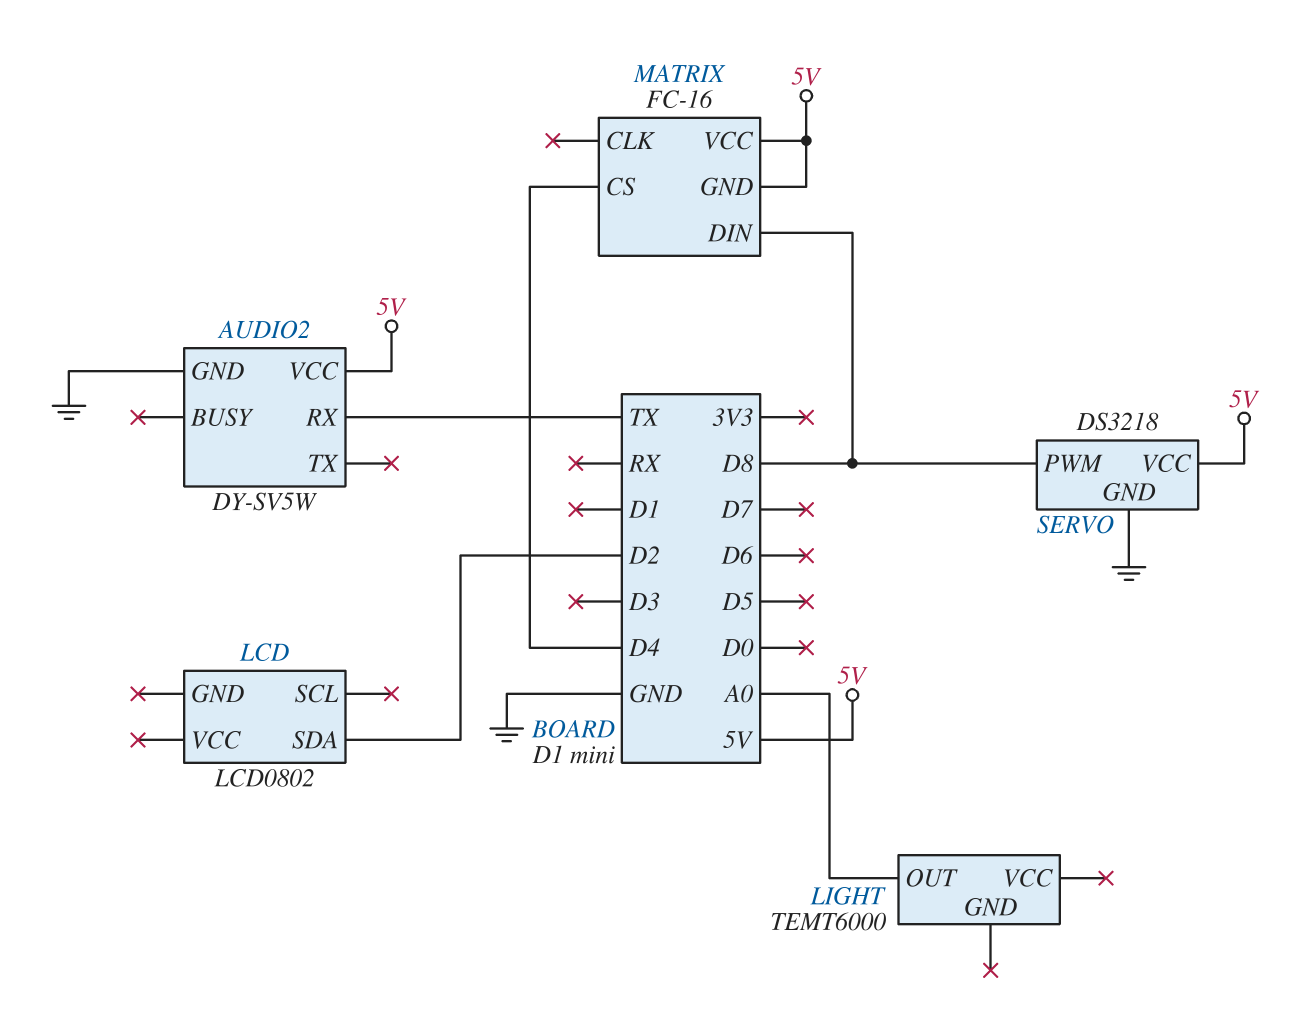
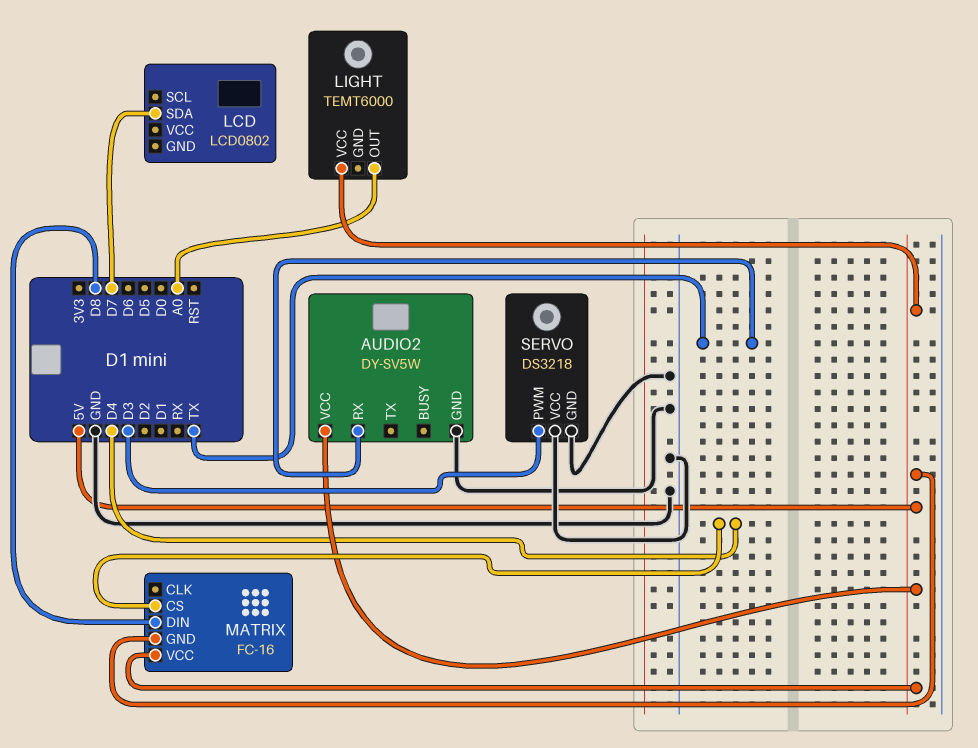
LCD pin SDA: D2 -> D7
LIGHT pin VCC: none -> 5V
SERVO pin PWM: D8 -> D3
SERVO pin VCC: 5V -> GND

